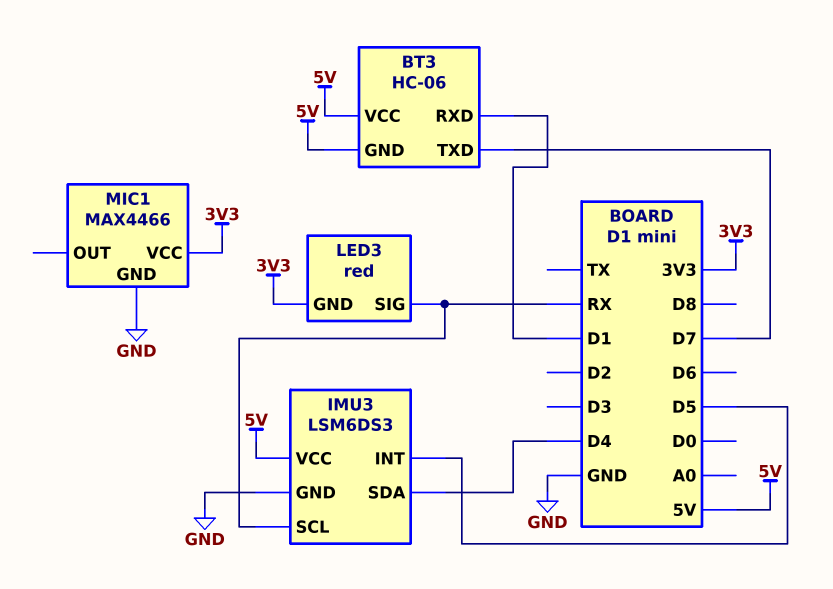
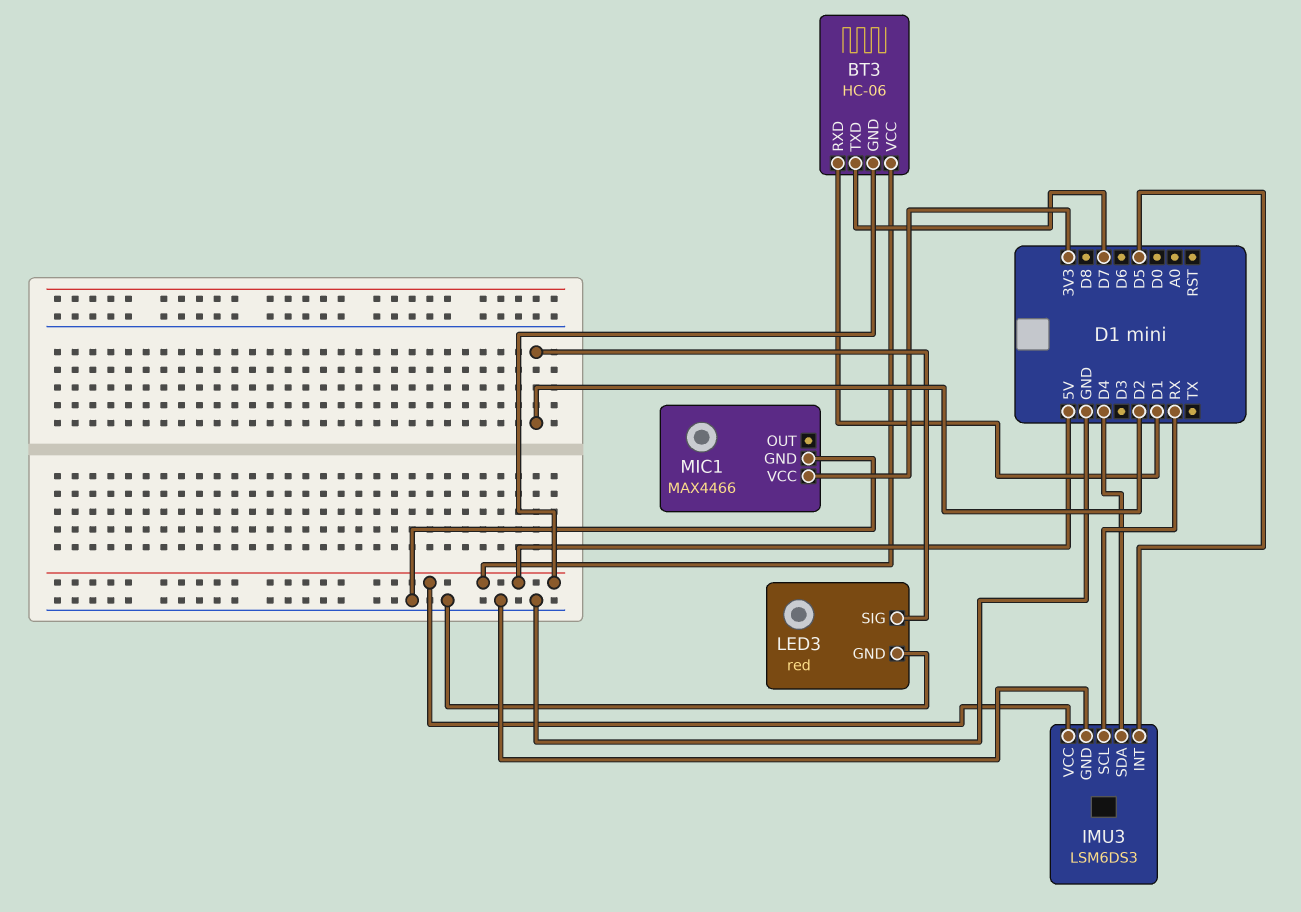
LED3 pin GND: 3V3 -> GND
LED3 pin SIG: RX -> D2

